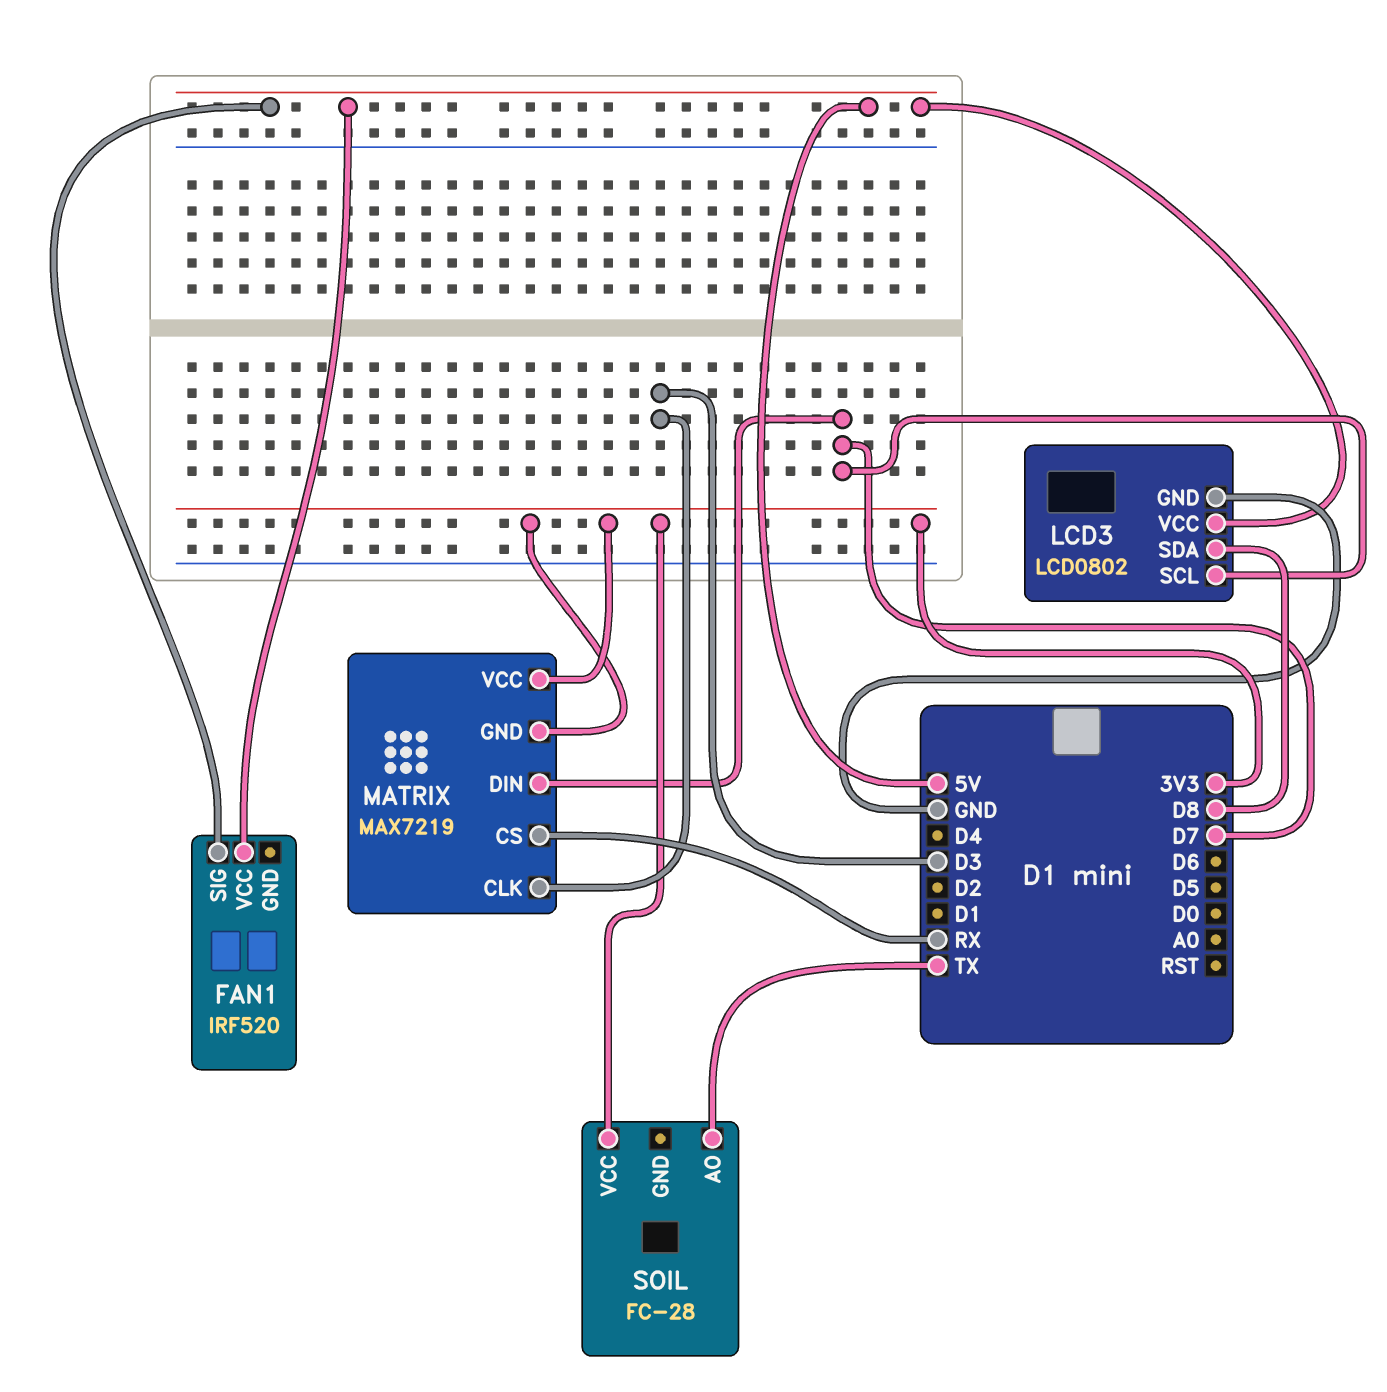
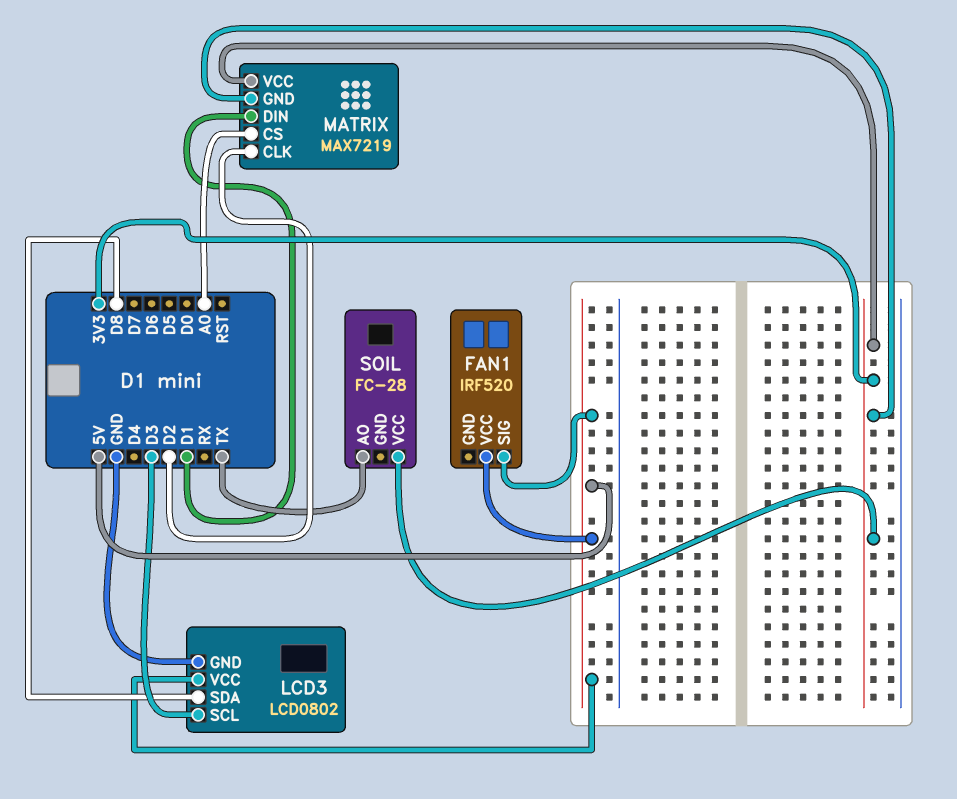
LCD3 pin SCL: D7 -> D3
MATRIX pin CLK: D3 -> D2
MATRIX pin CS: RX -> A0
MATRIX pin DIN: D7 -> D1

